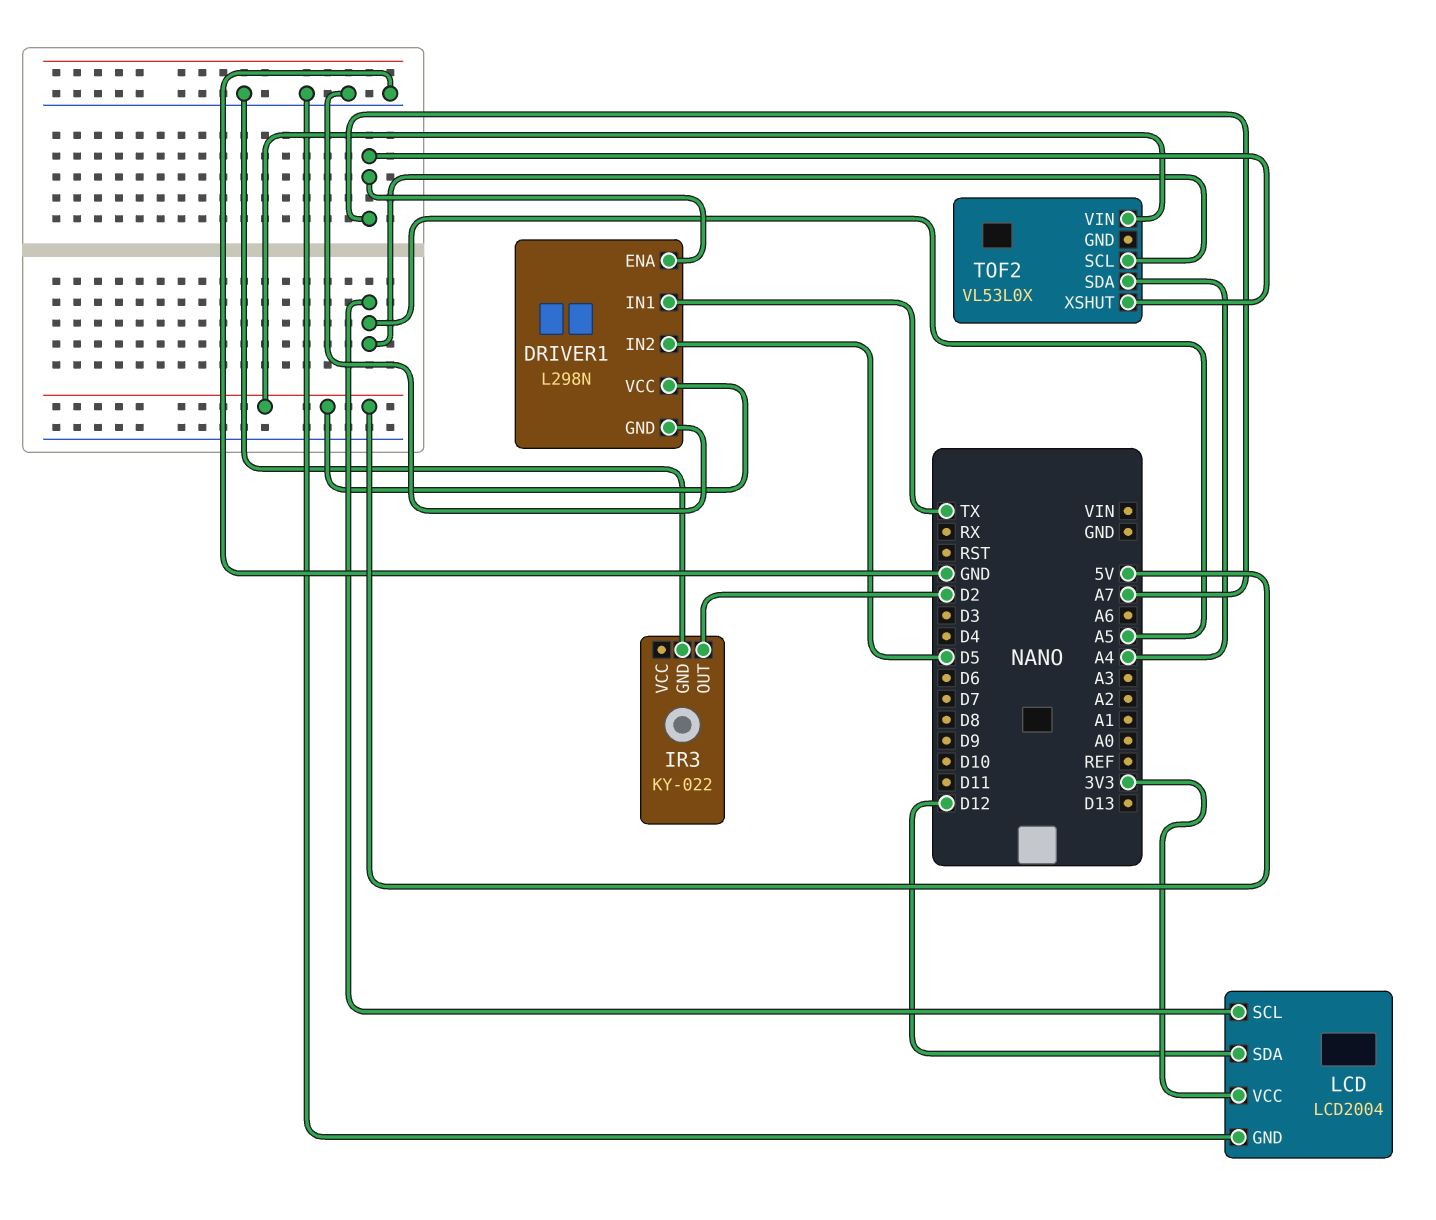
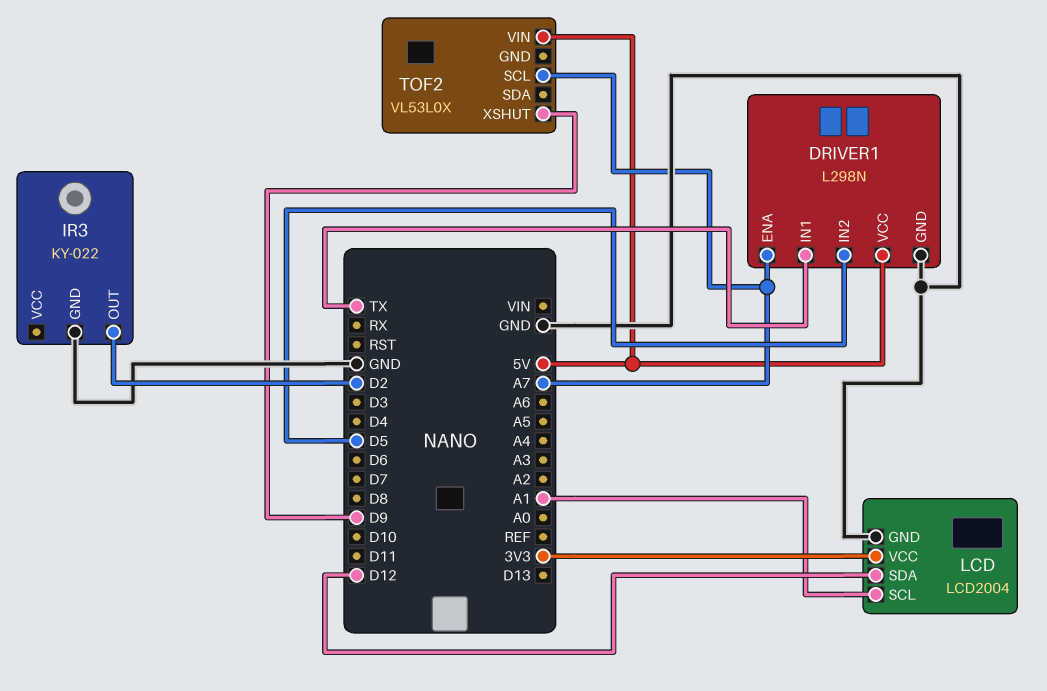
LCD pin SCL: A5 -> A1
TOF2 pin SCL: A5 -> A7
TOF2 pin SDA: A4 -> none
TOF2 pin XSHUT: A7 -> D9

